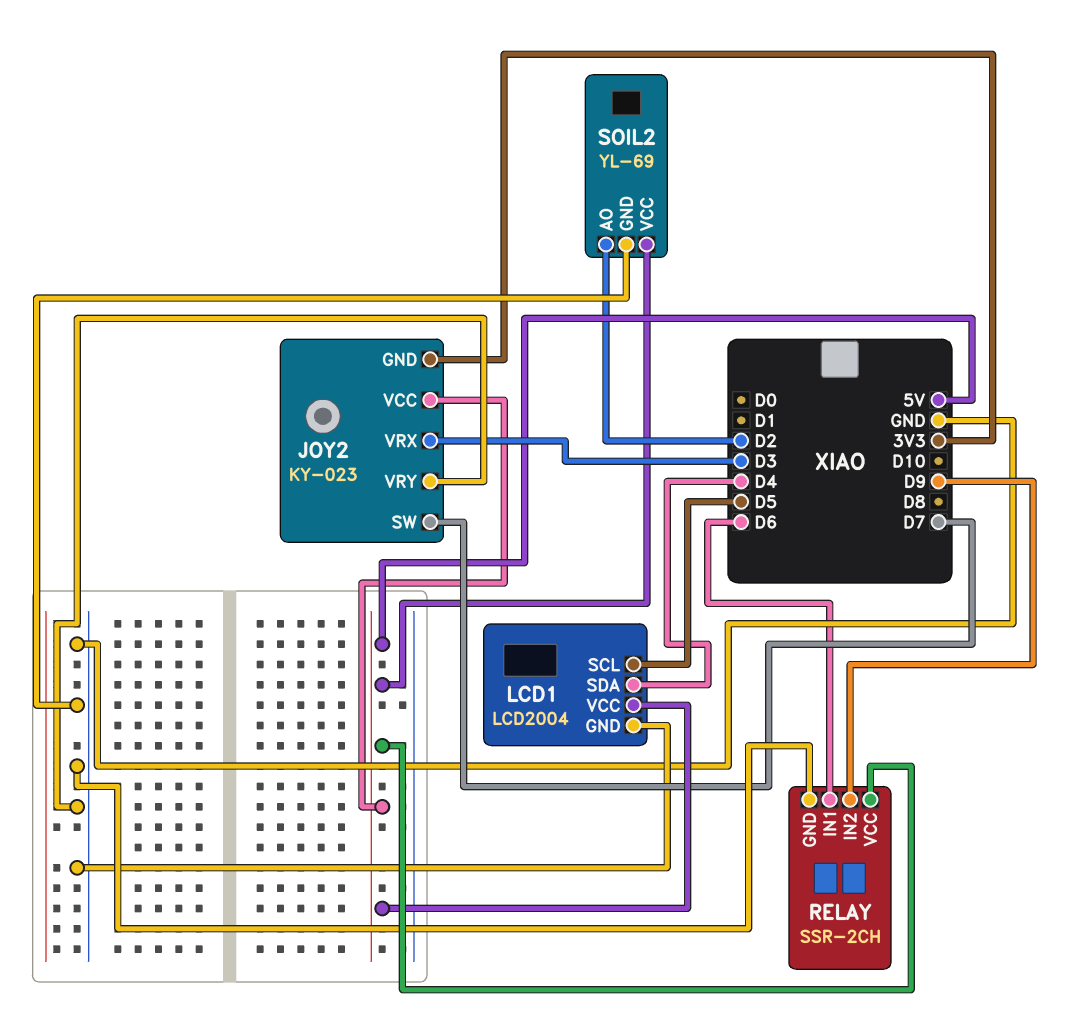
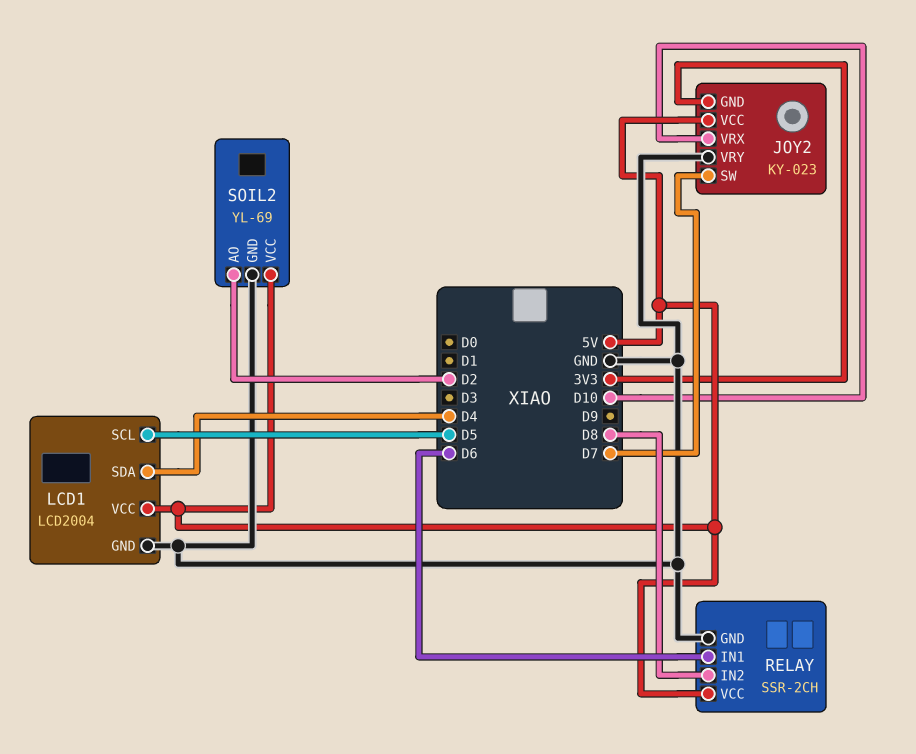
JOY2 pin VRX: D3 -> D10
RELAY pin IN2: D9 -> D8

